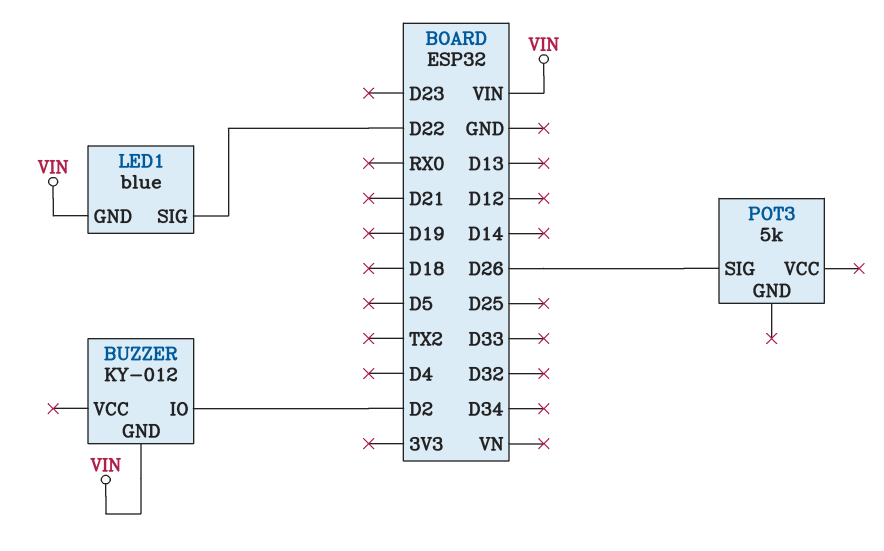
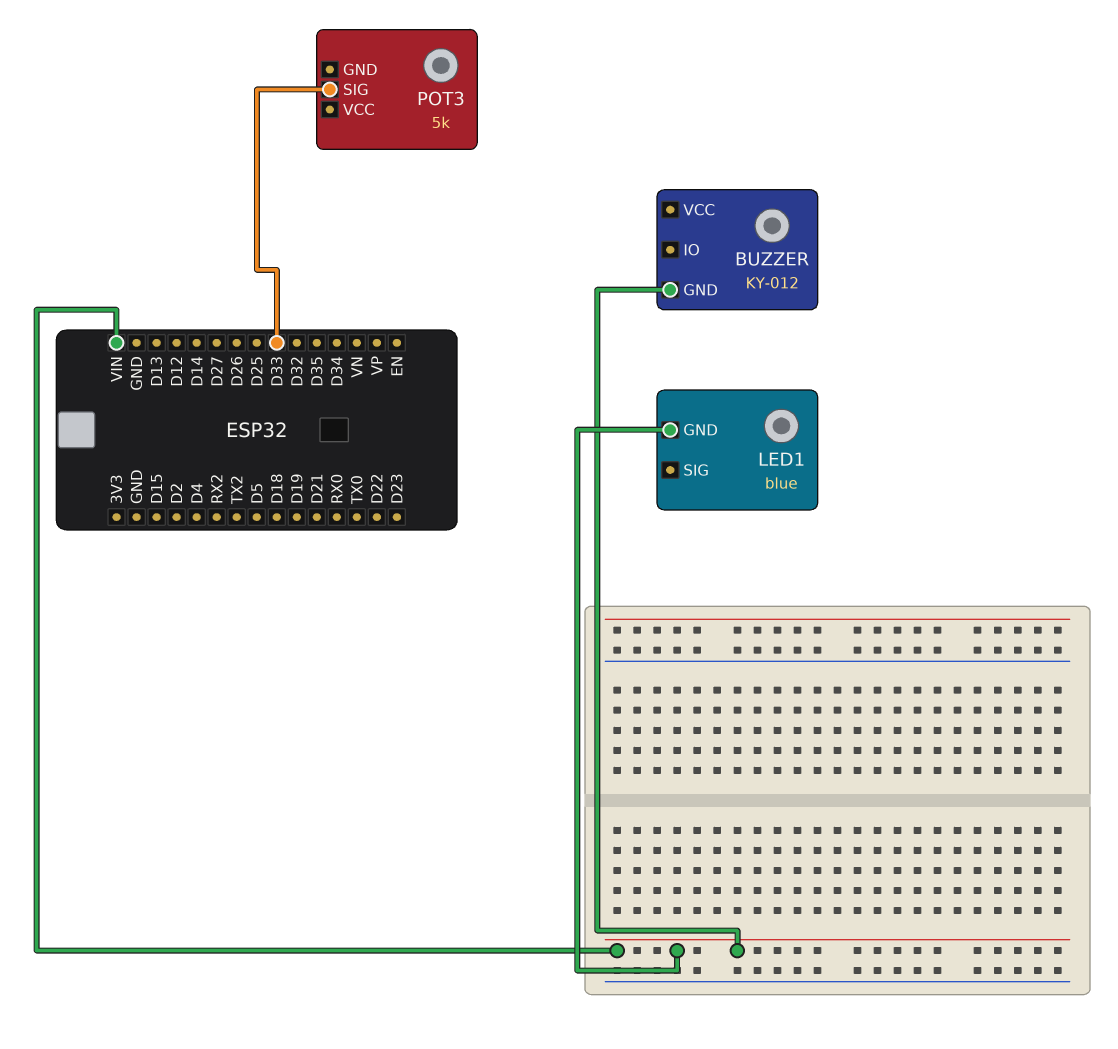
BUZZER pin IO: D2 -> none
LED1 pin SIG: D22 -> none
POT3 pin SIG: D26 -> D33

